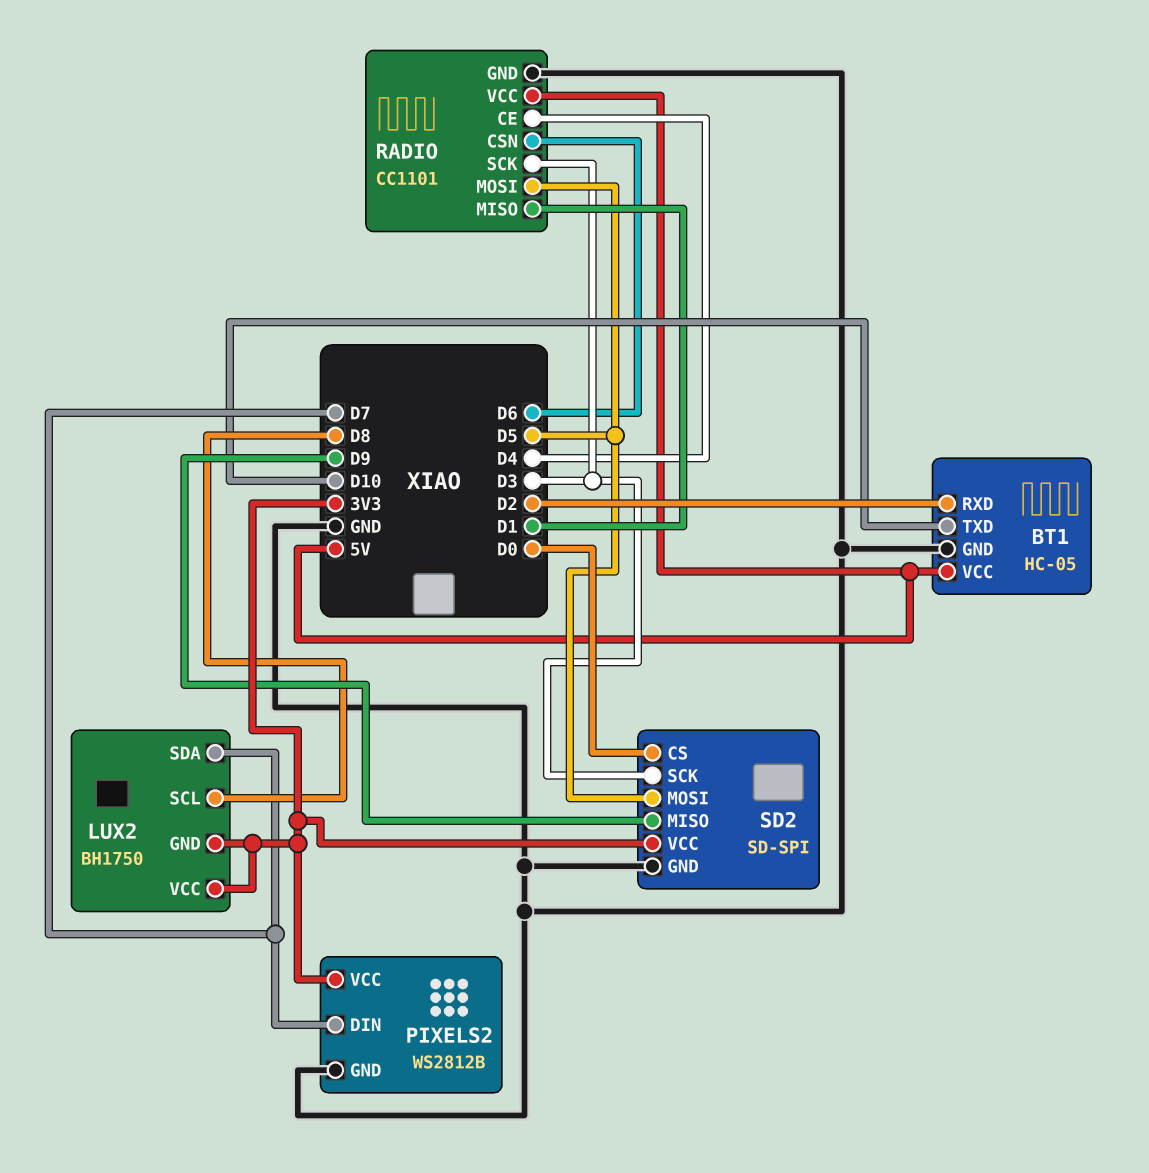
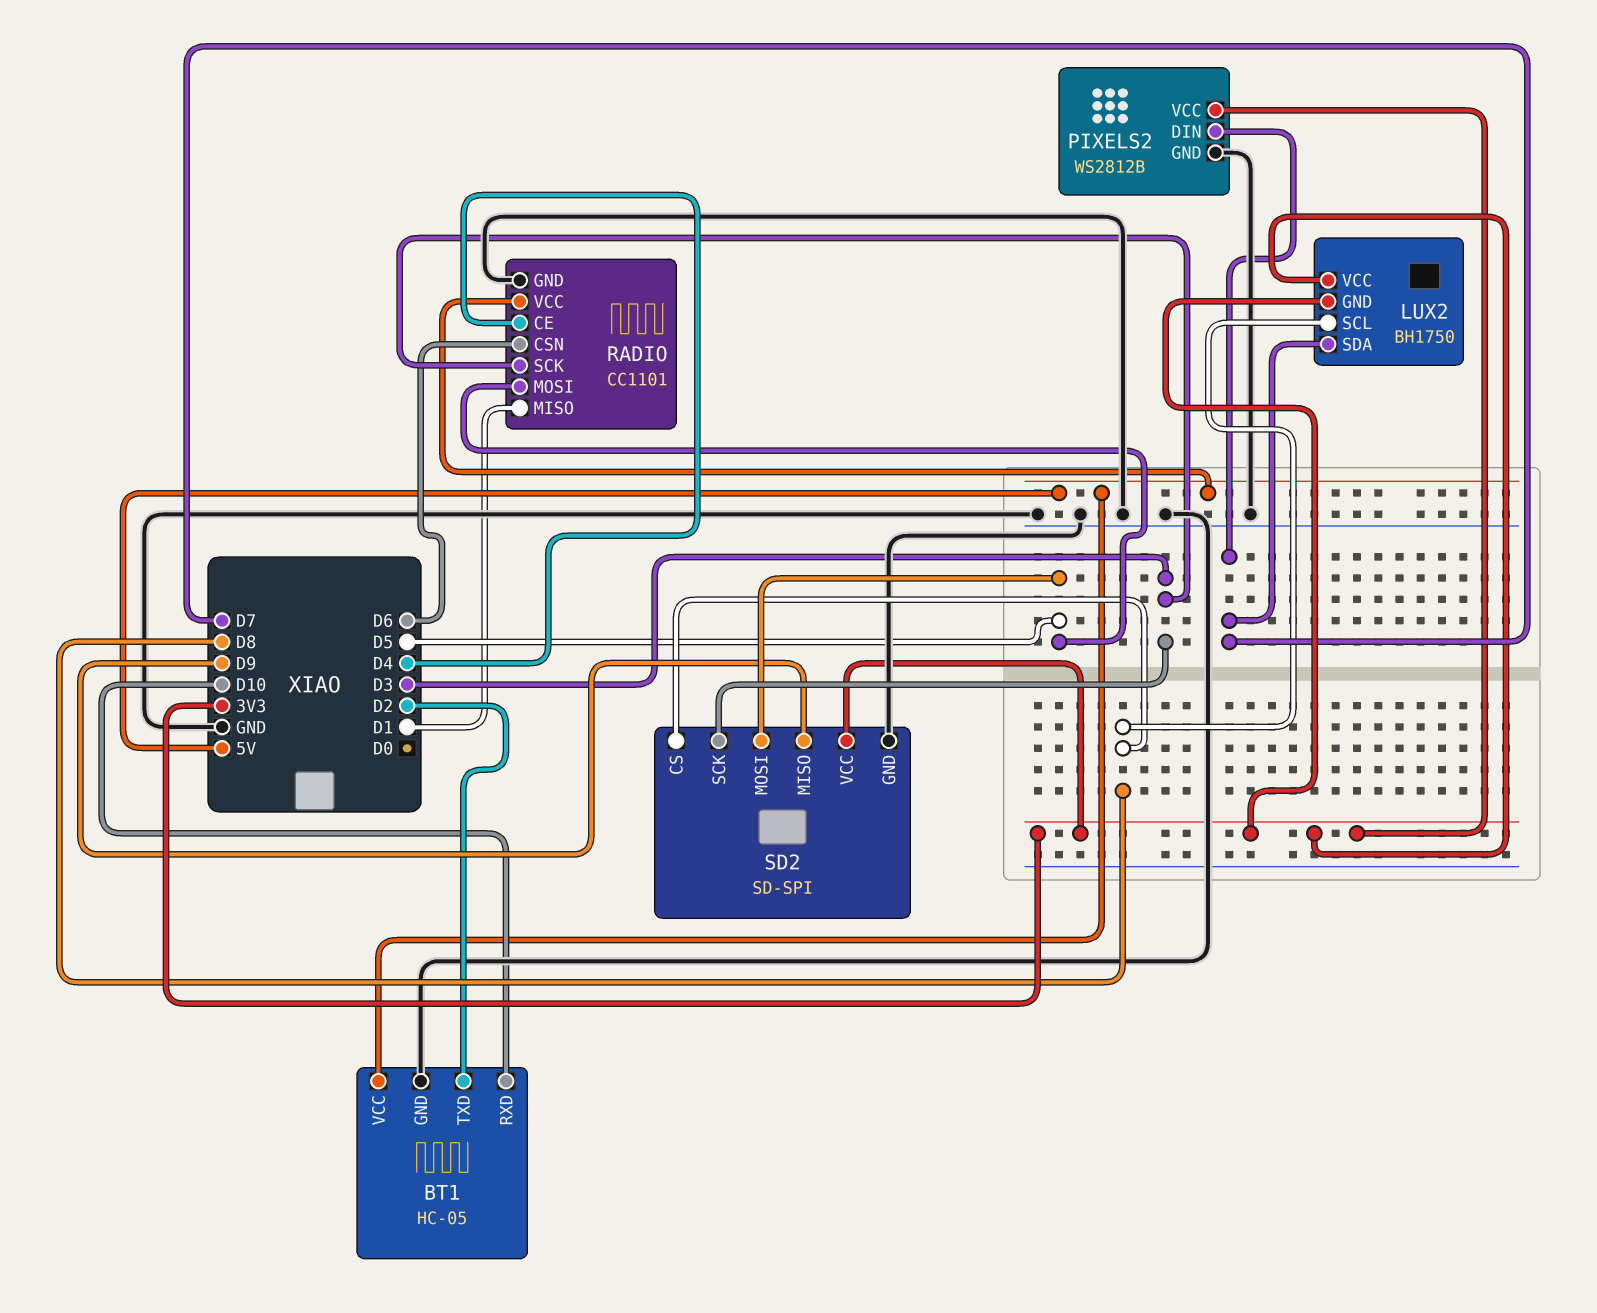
BT1 pin RXD: D2 -> D10
BT1 pin TXD: D10 -> D2
SD2 pin CS: D0 -> D8

